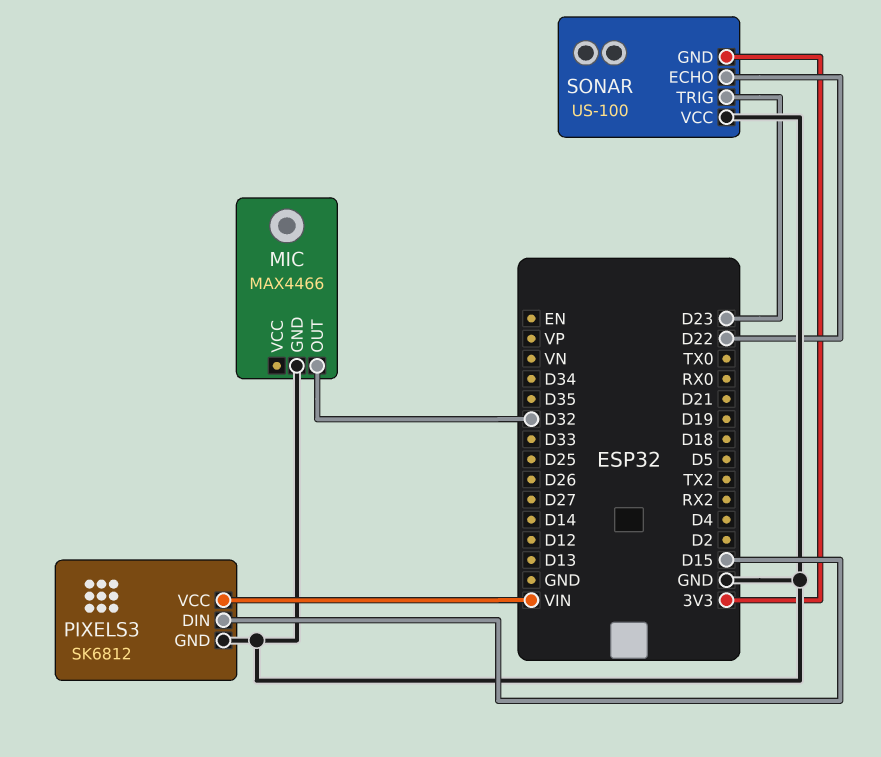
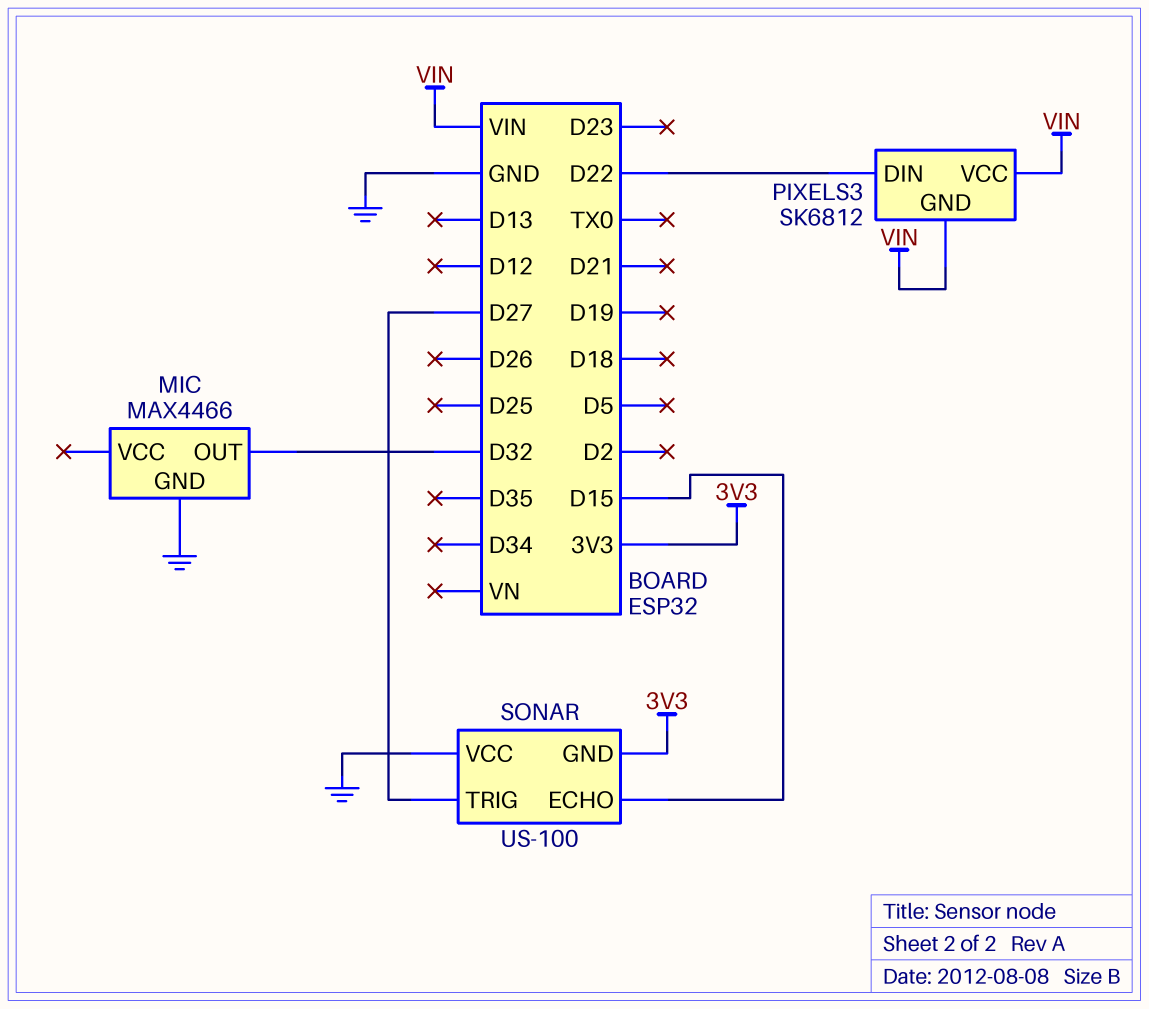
PIXELS3 pin DIN: D15 -> D22
PIXELS3 pin GND: GND -> VIN
SONAR pin ECHO: D22 -> D15
SONAR pin TRIG: D23 -> D27

